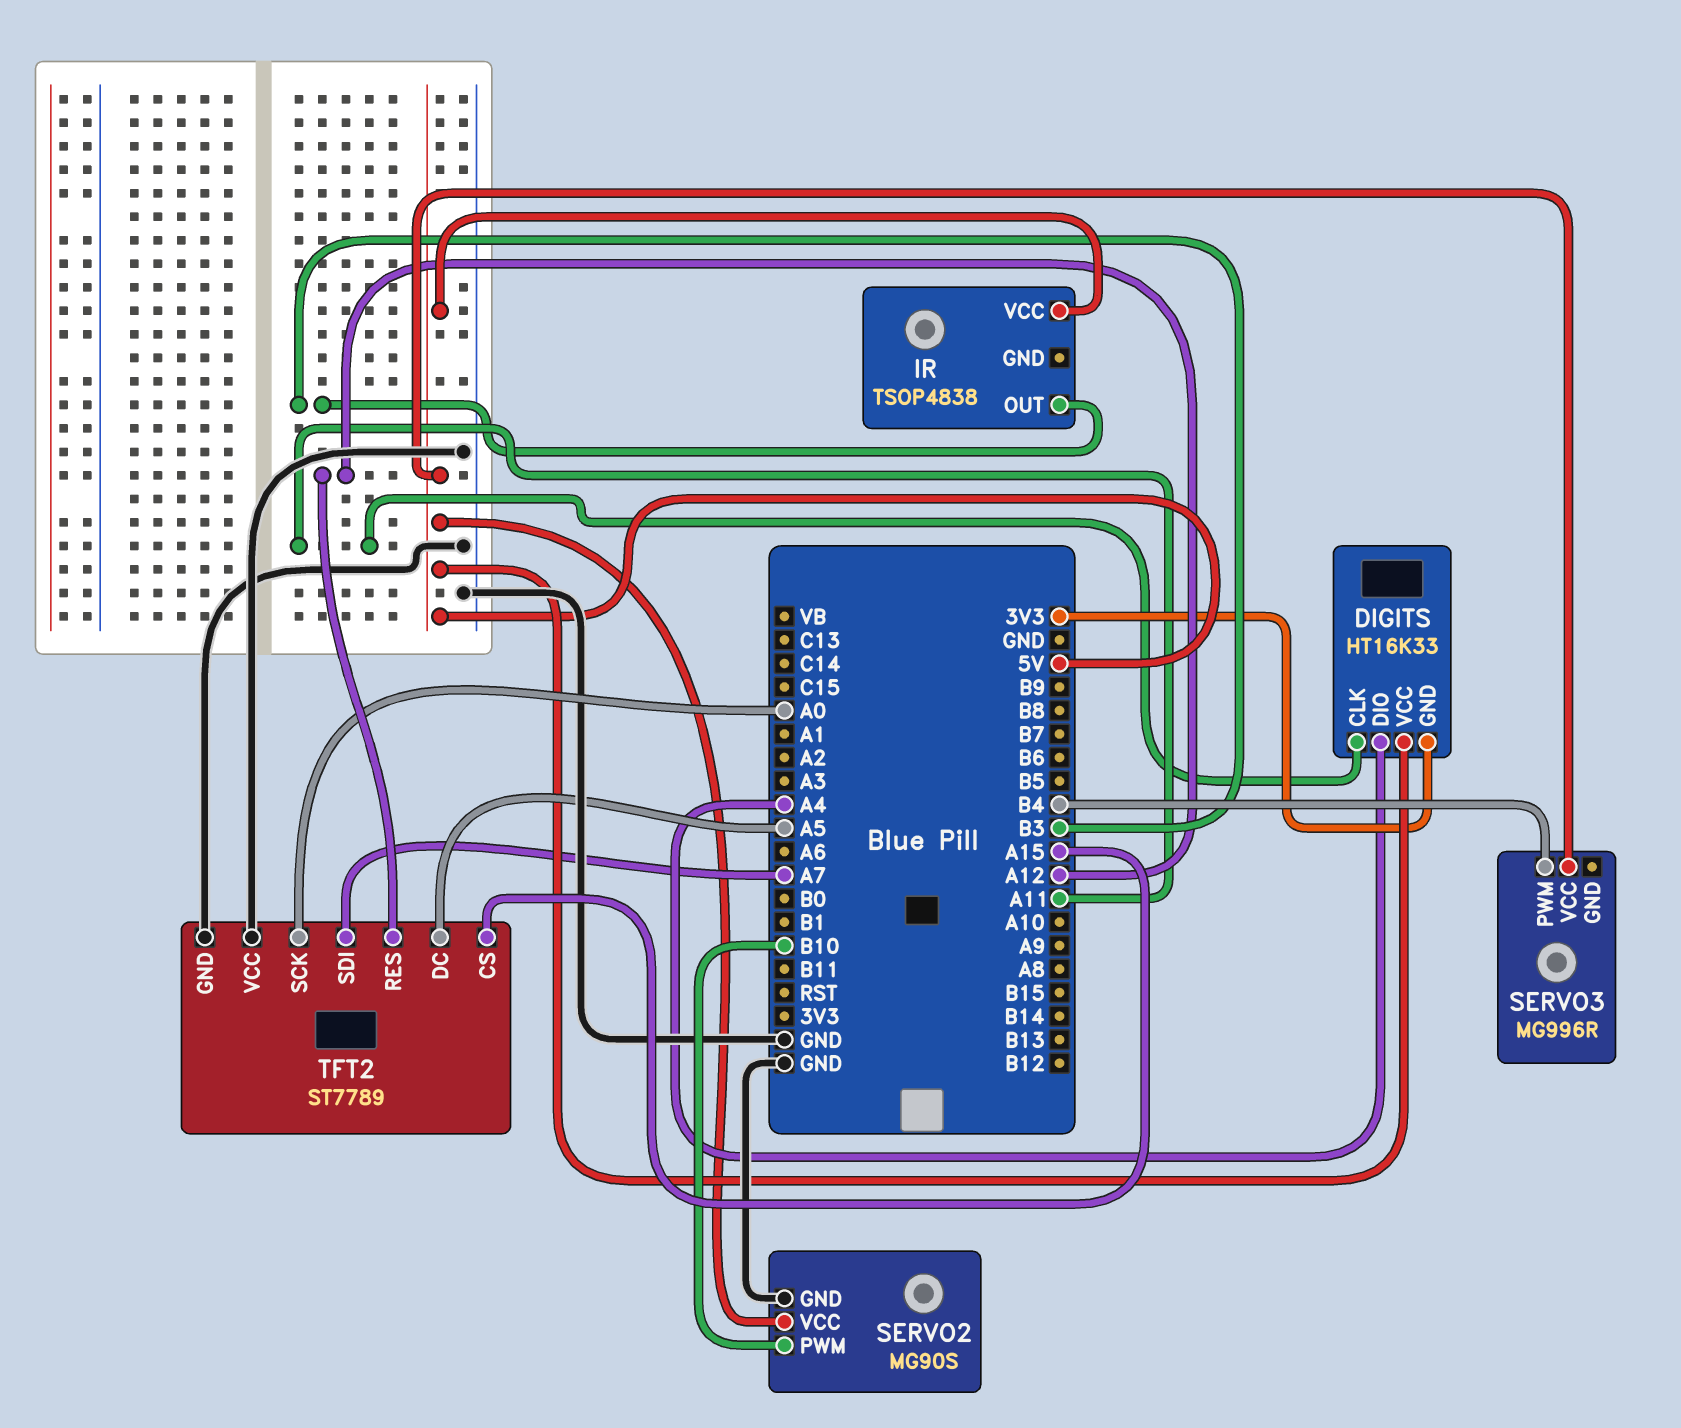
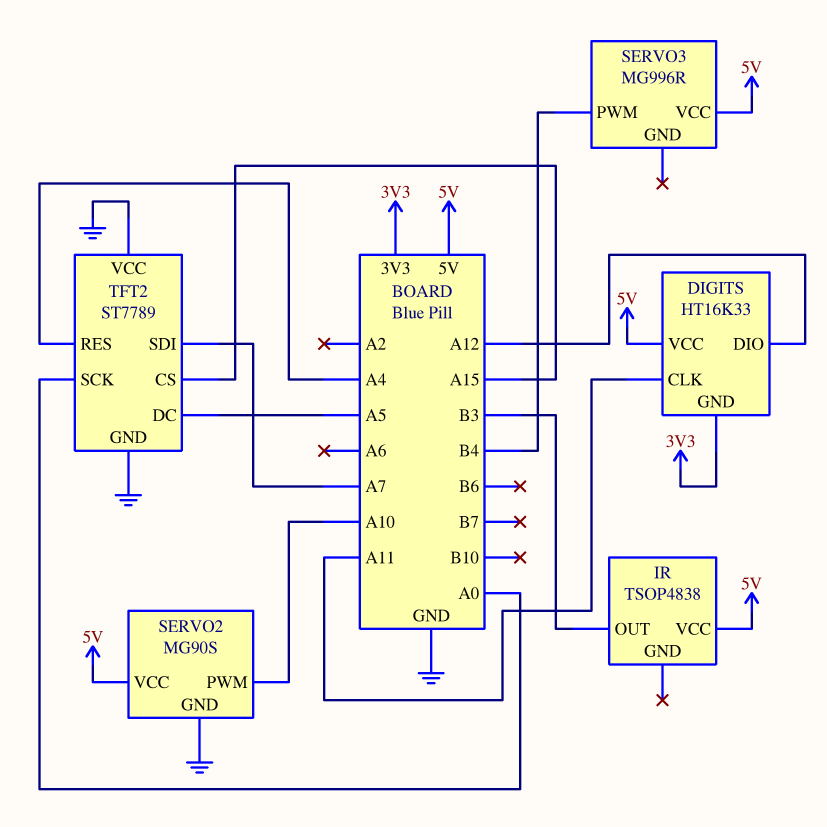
DIGITS pin DIO: A4 -> A12
SERVO2 pin PWM: B10 -> A10
TFT2 pin RES: A12 -> A4

